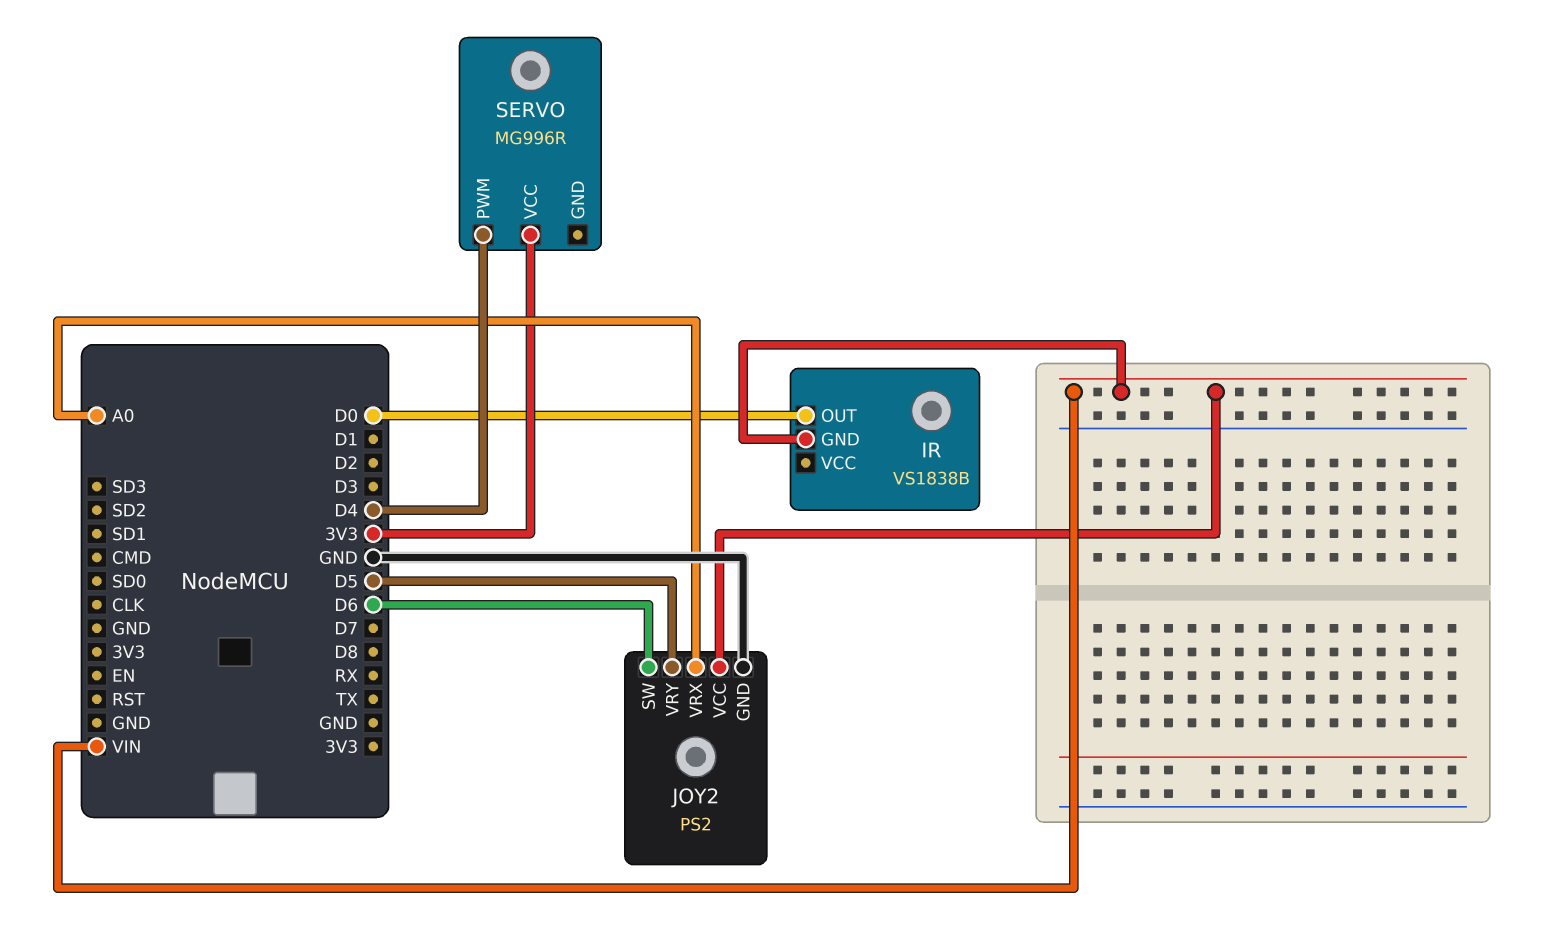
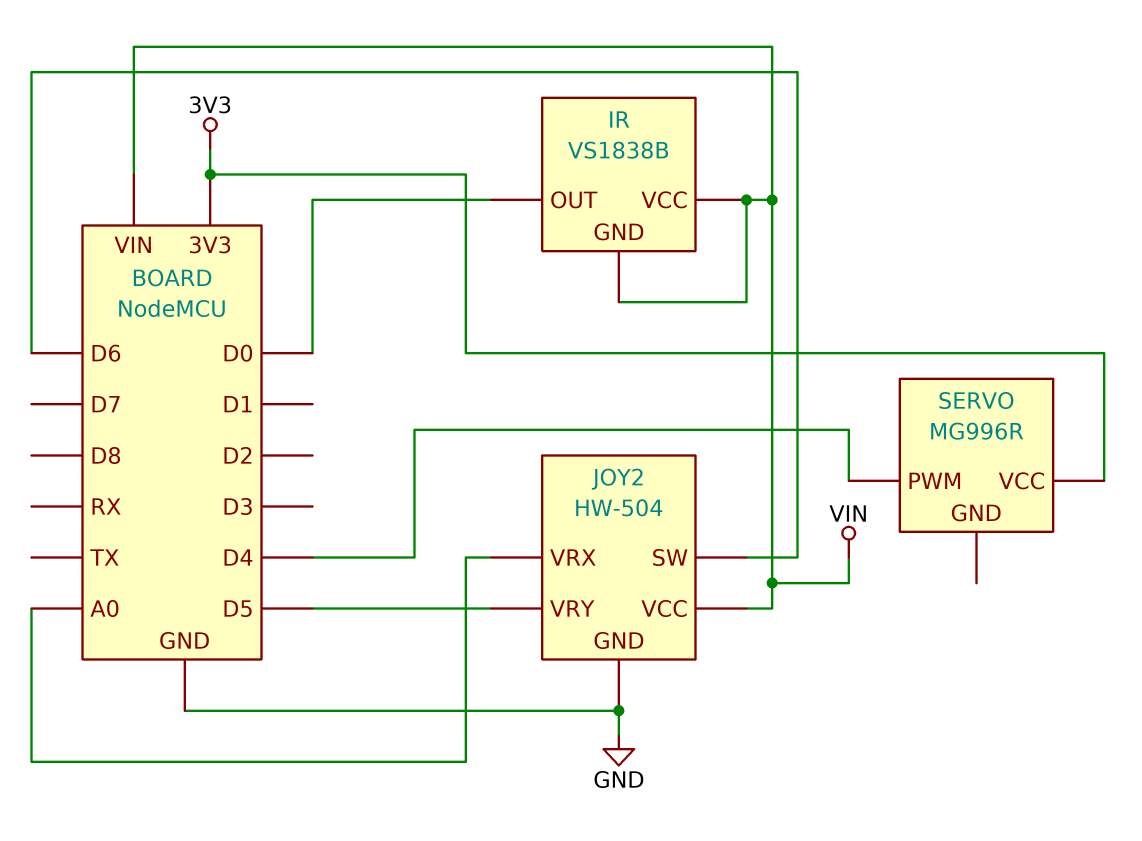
IR pin VCC: none -> VIN
JOY2: PS2 -> HW-504

